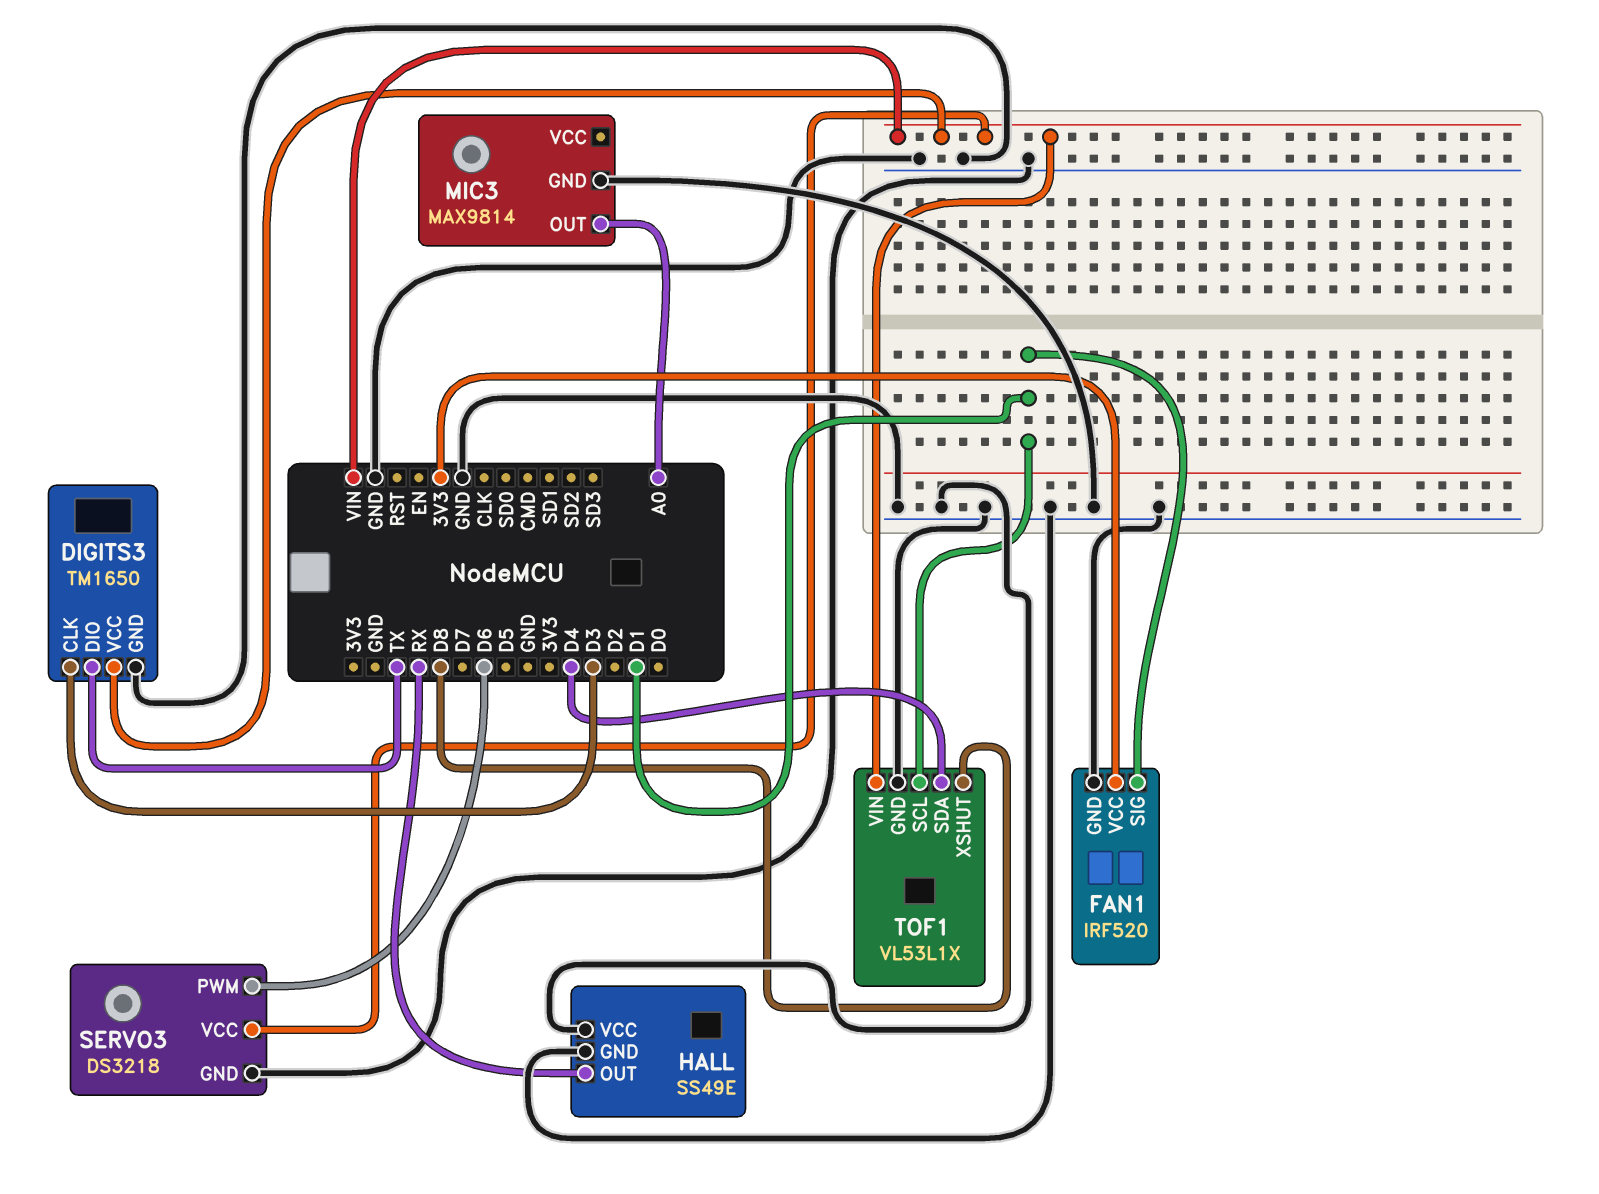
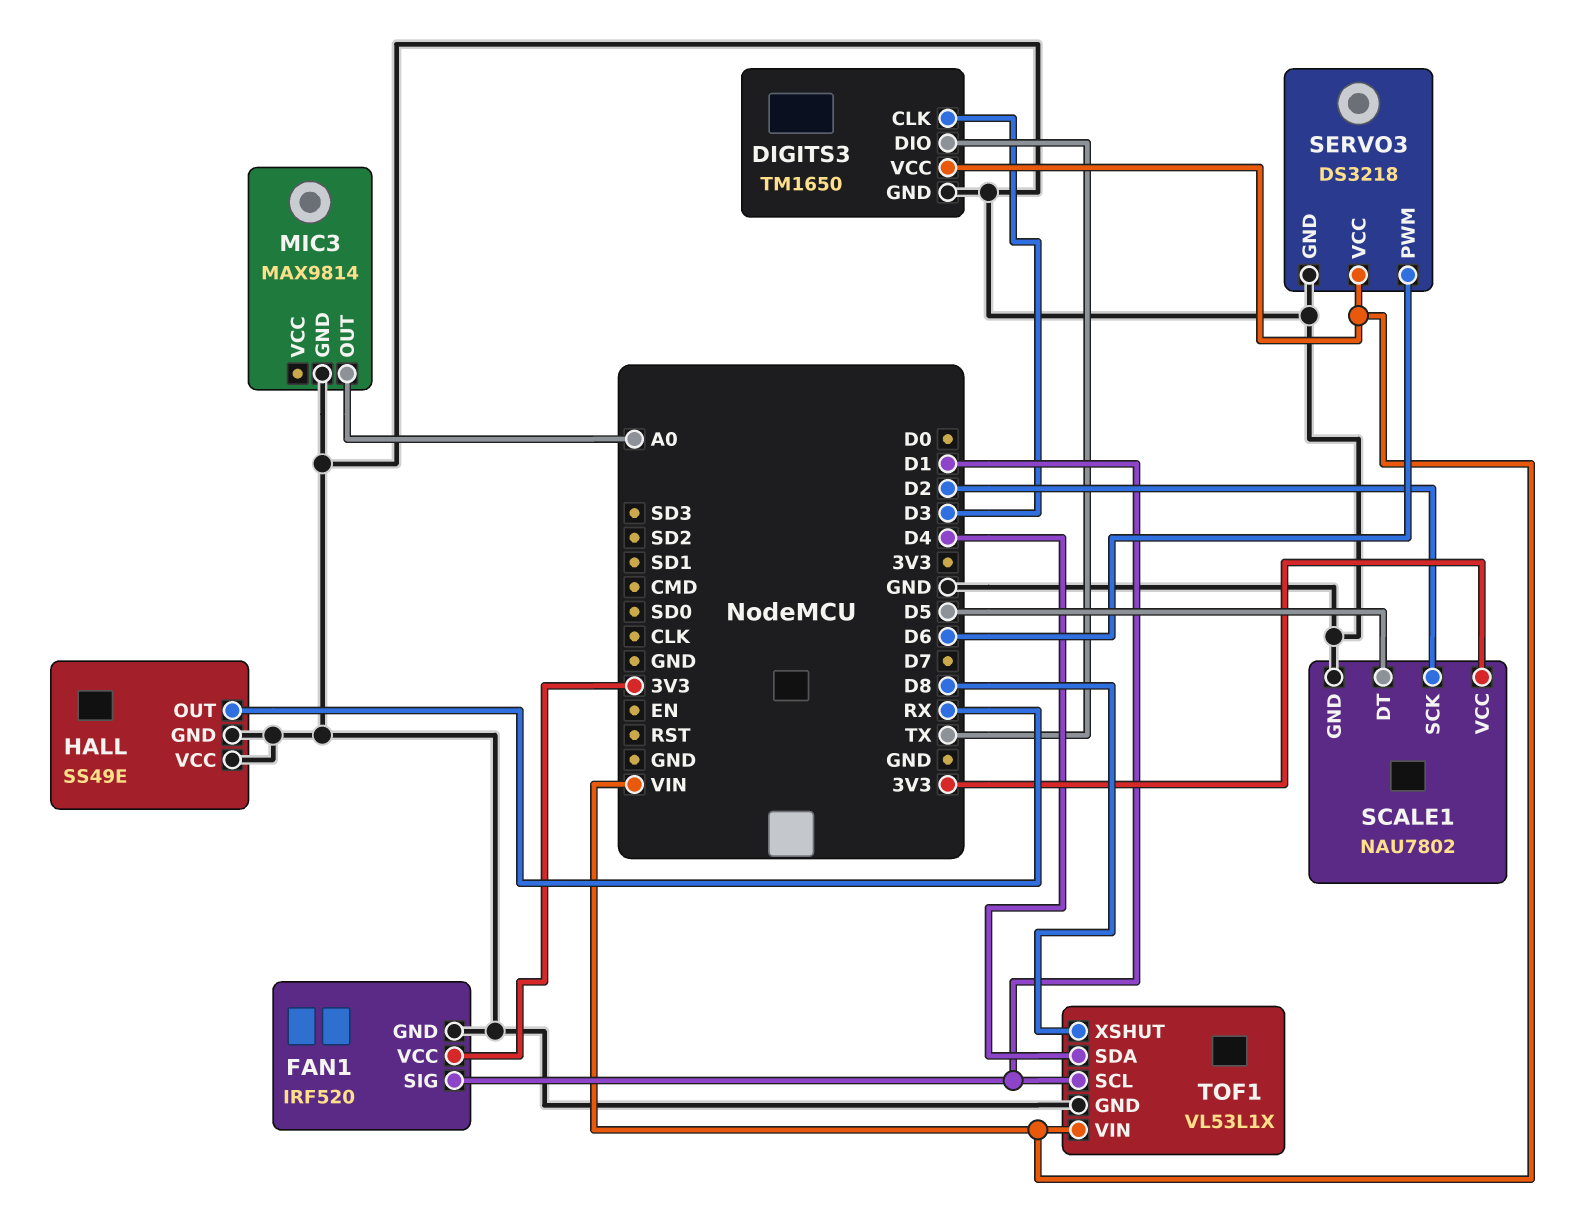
SCALE1: none -> NAU7802
SCALE1 pin DT: none -> D5
SCALE1 pin GND: none -> GND
SCALE1 pin SCK: none -> D2
SCALE1 pin VCC: none -> 3V3

